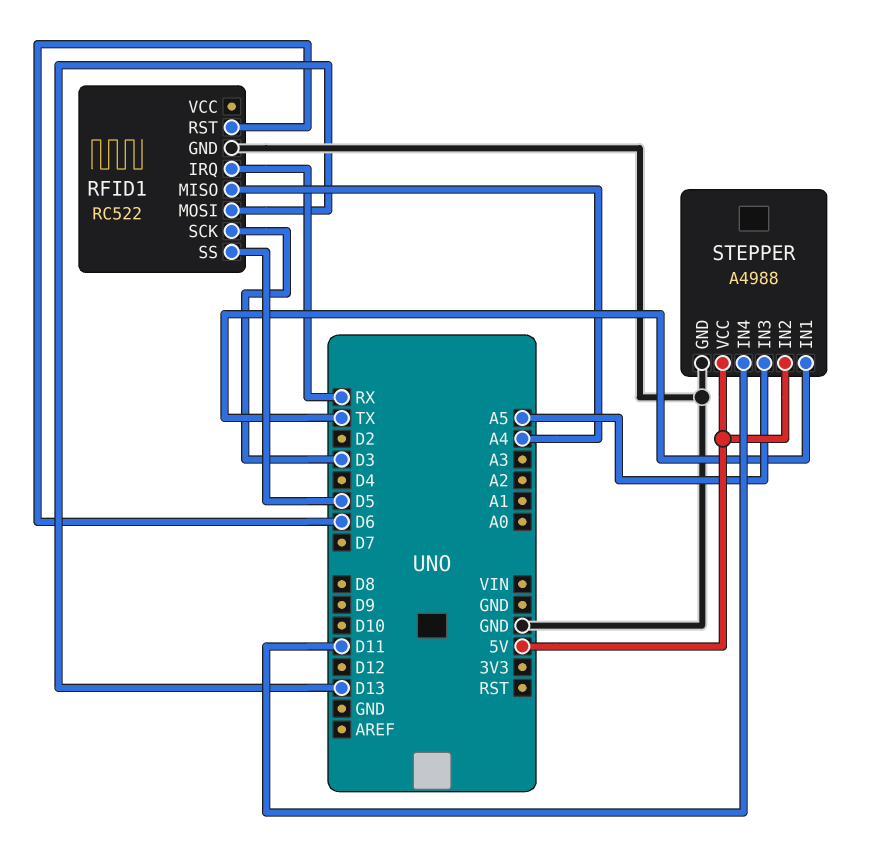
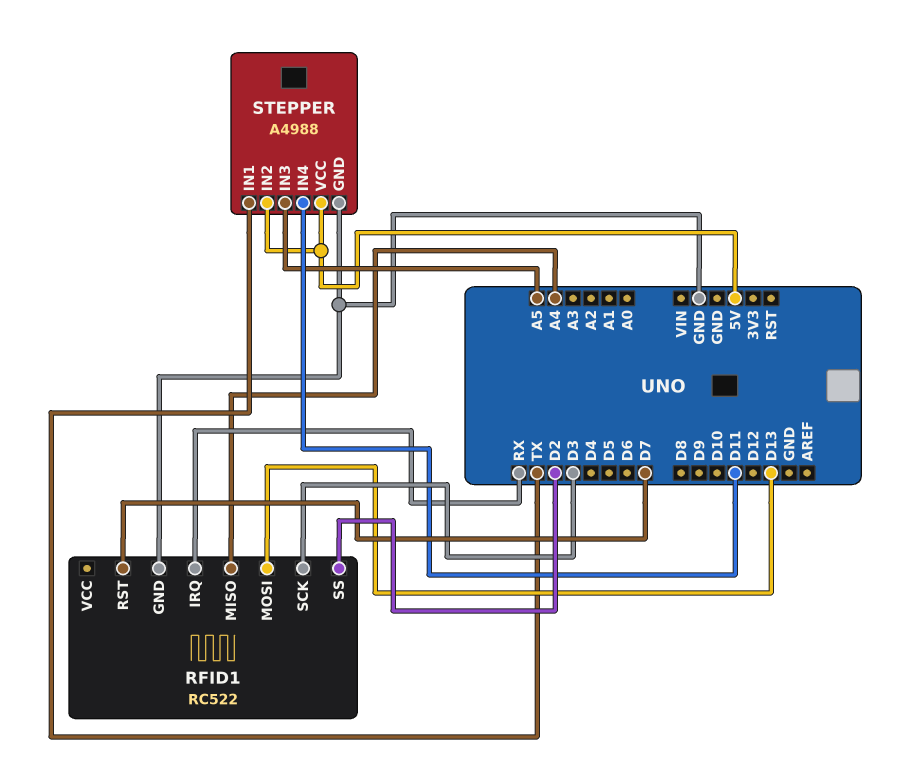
RFID1 pin RST: D6 -> D7
RFID1 pin SS: D5 -> D2

